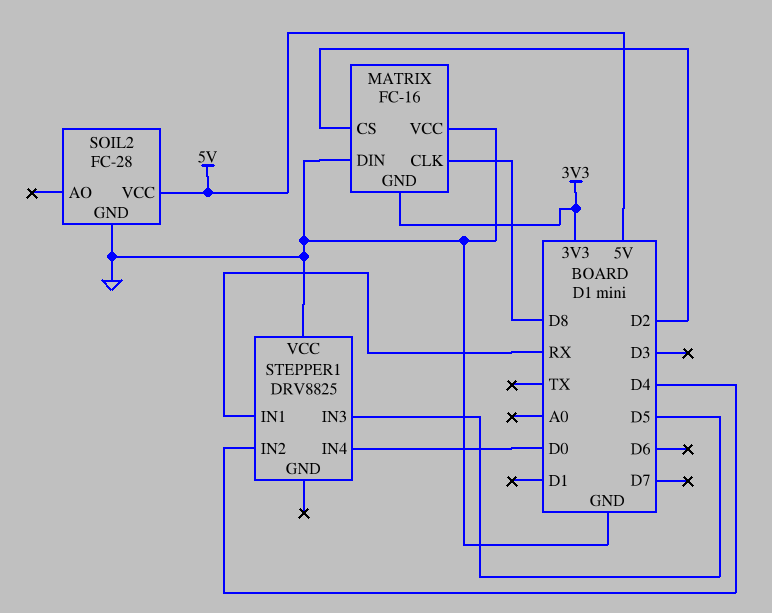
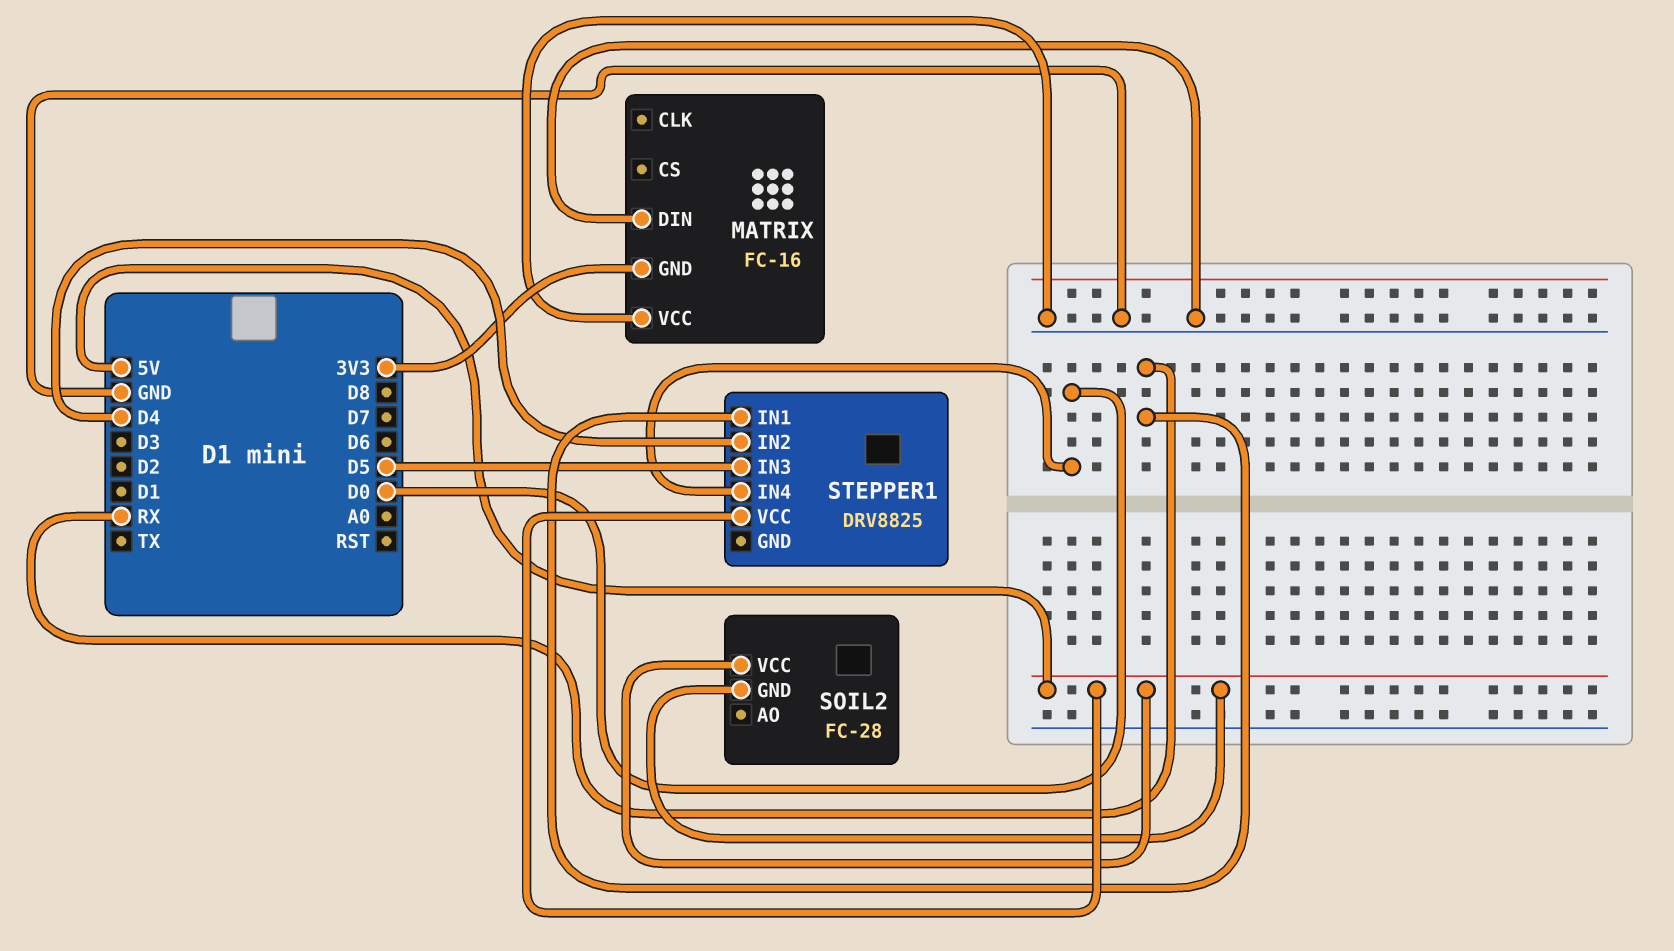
MATRIX pin CLK: D8 -> none
MATRIX pin CS: D2 -> none
SOIL2 pin GND: GND -> 5V
STEPPER1 pin VCC: GND -> 5V

